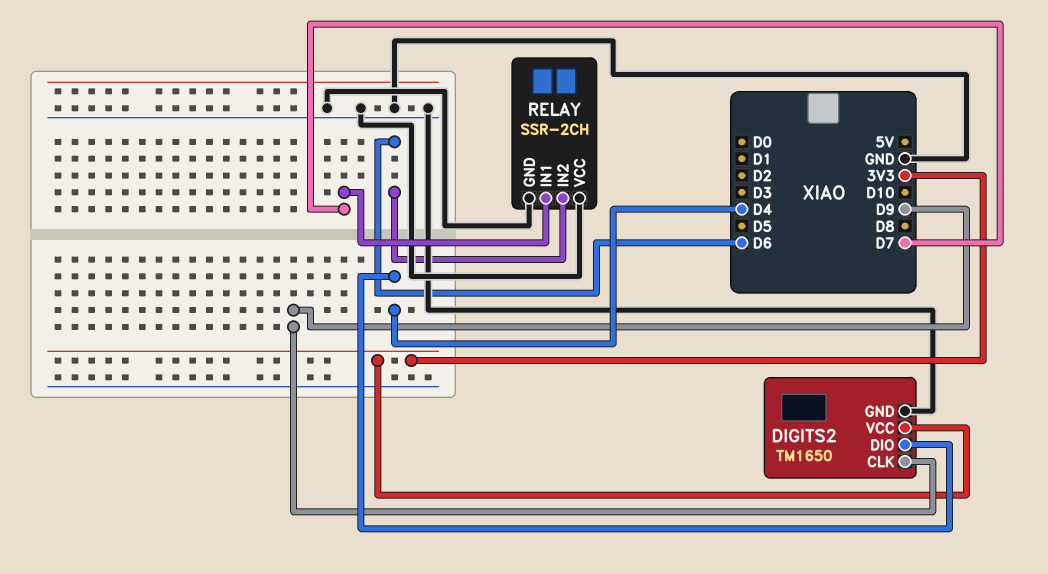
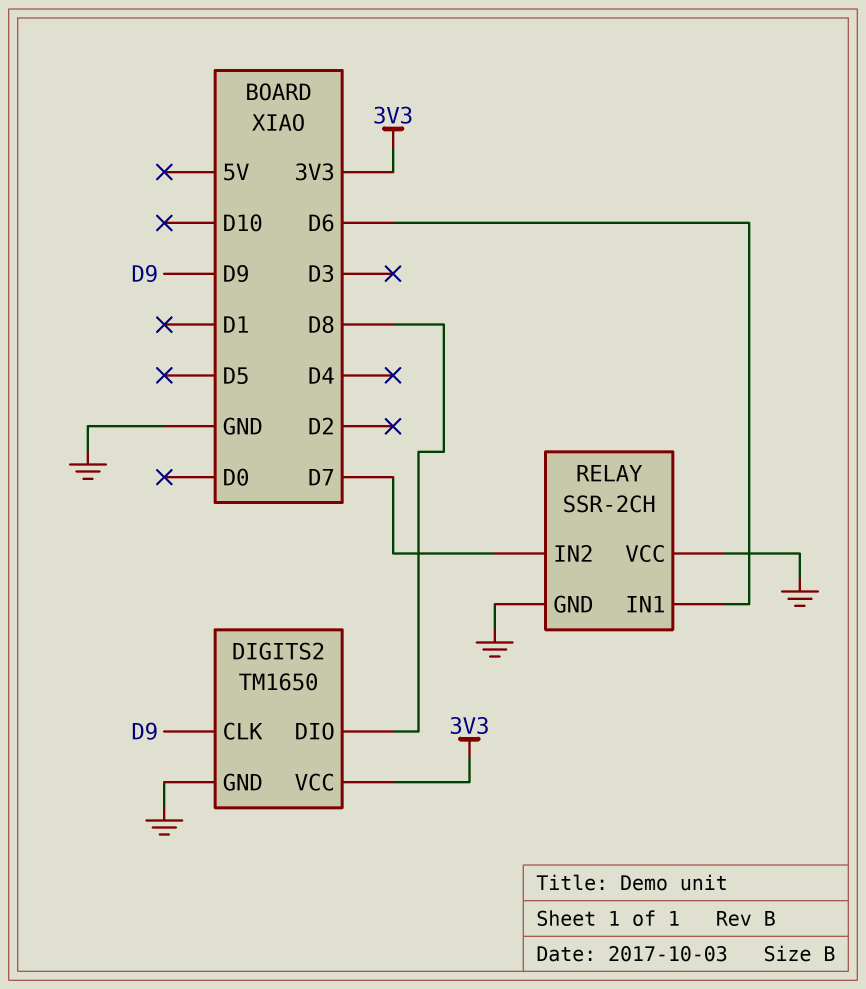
DIGITS2 pin DIO: D4 -> D8
RELAY pin IN1: D7 -> D6
RELAY pin IN2: D6 -> D7

